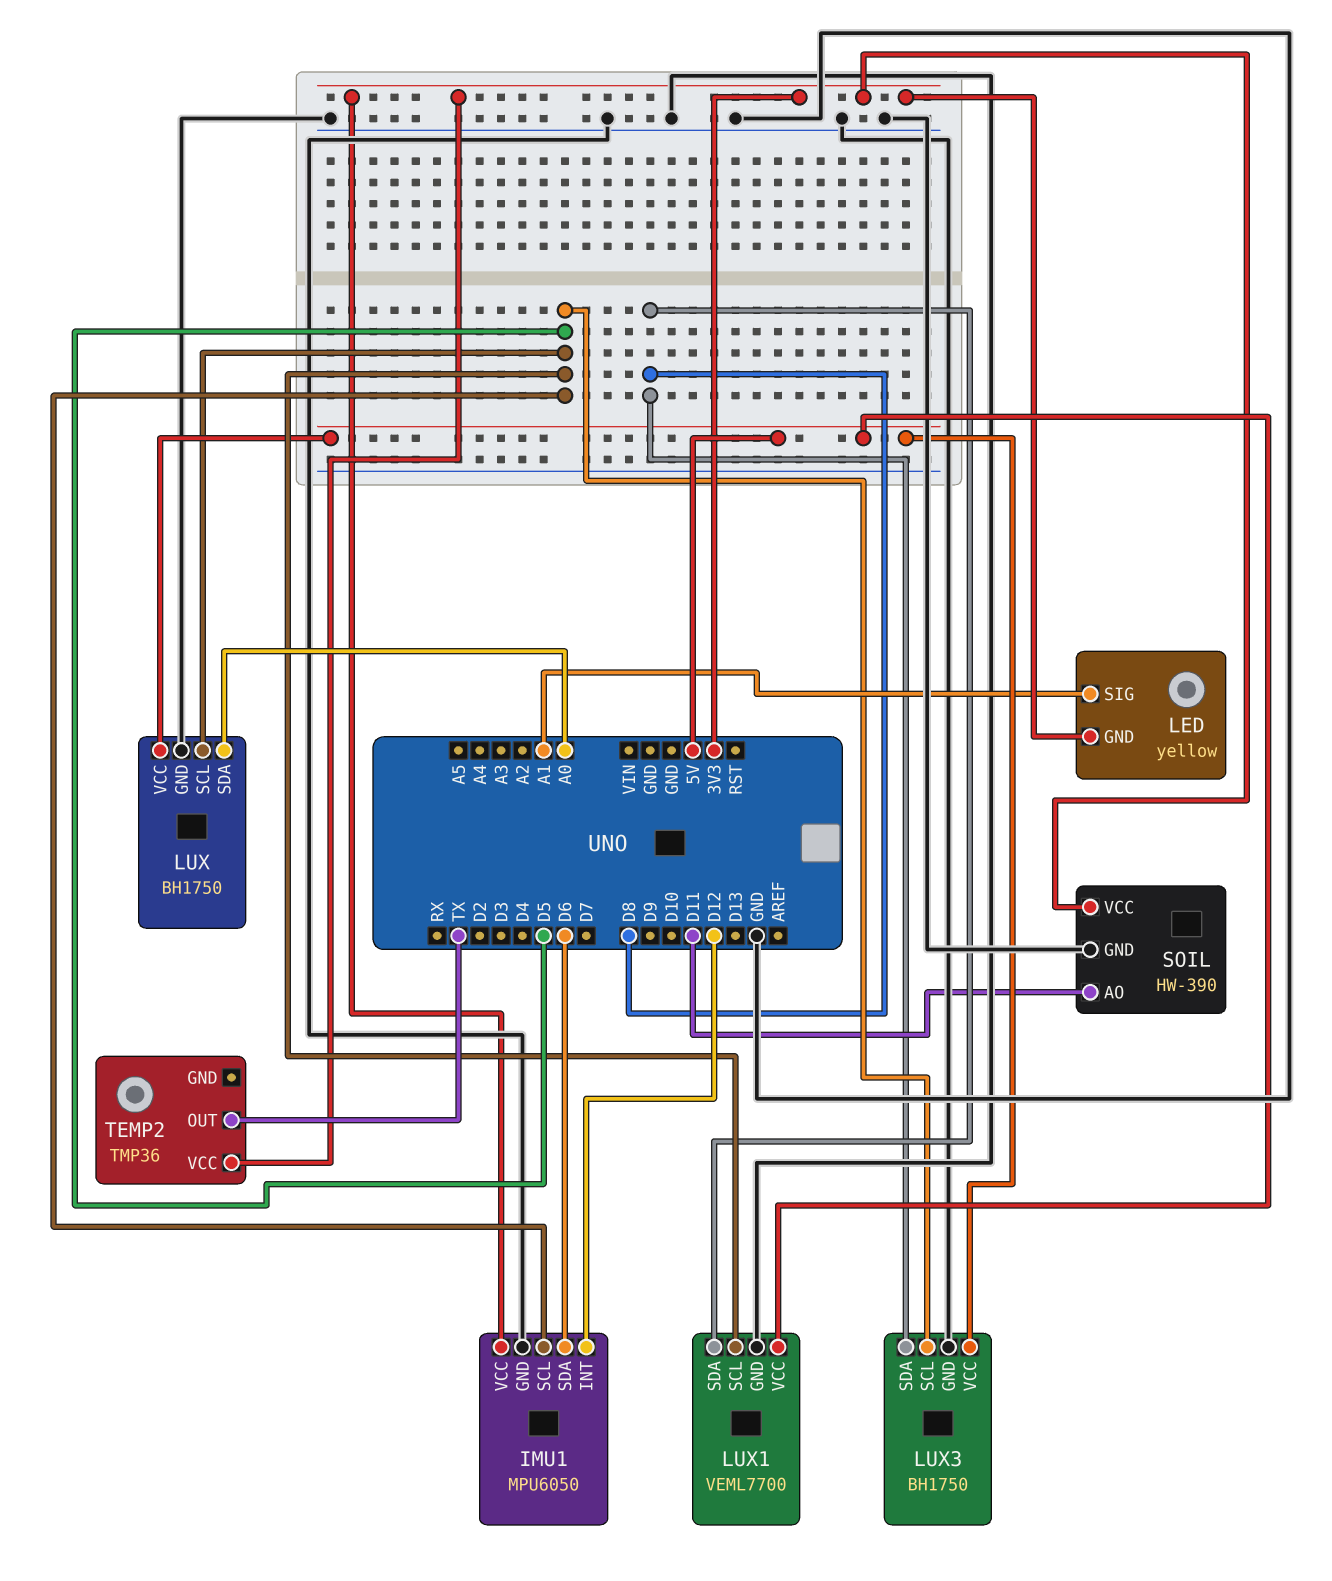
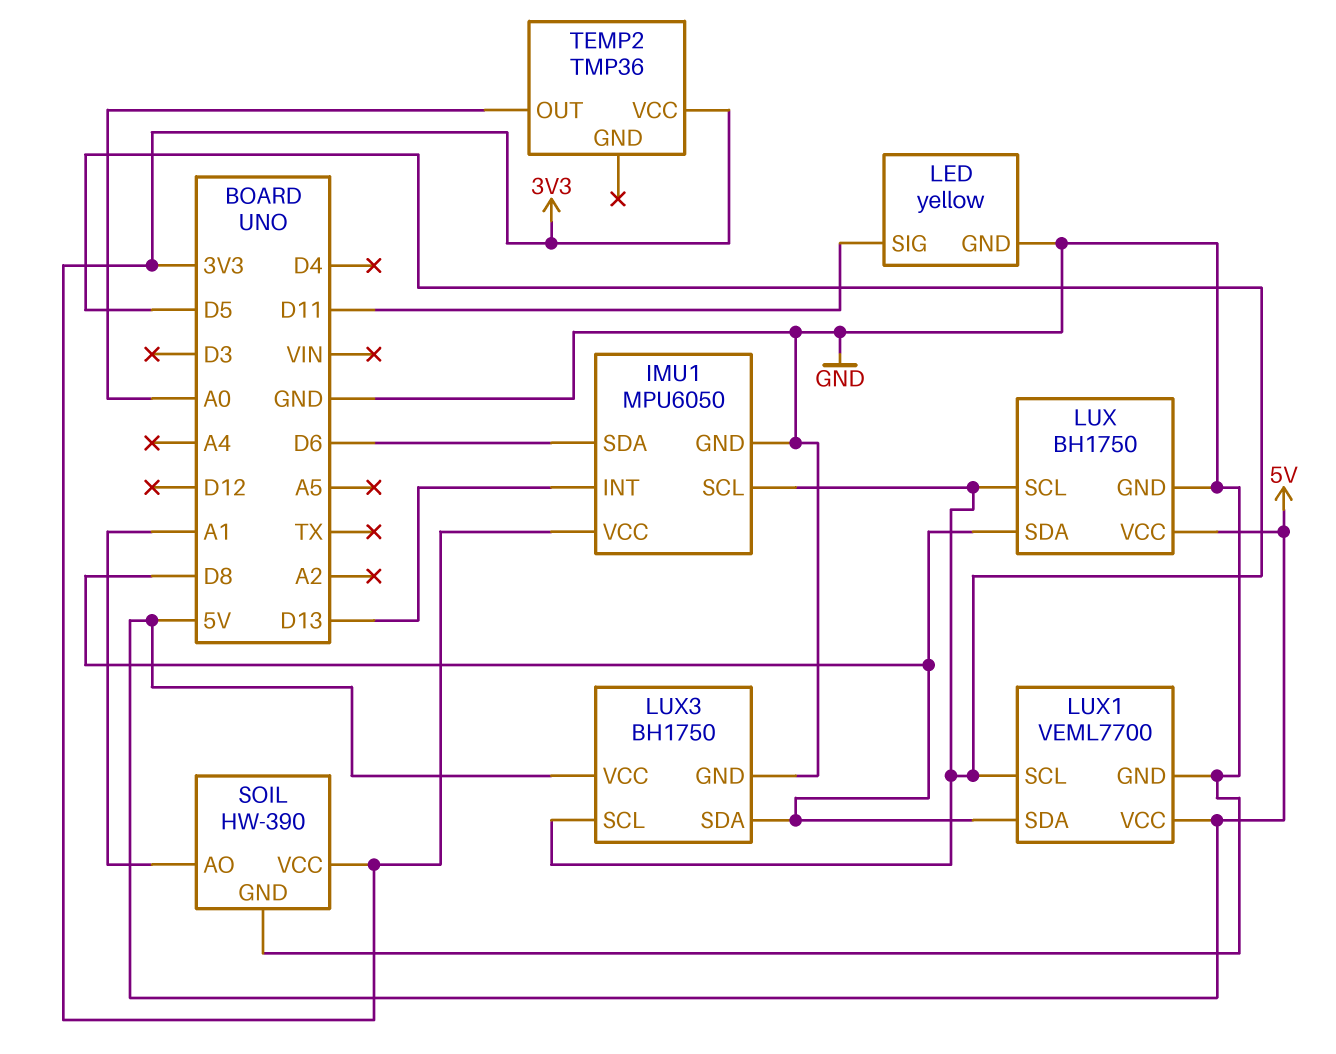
IMU1 pin INT: D12 -> D13
LED pin GND: 3V3 -> GND
LED pin SIG: A1 -> D11
LUX pin SDA: A0 -> D8
SOIL pin AO: D11 -> A1
TEMP2 pin OUT: TX -> A0

